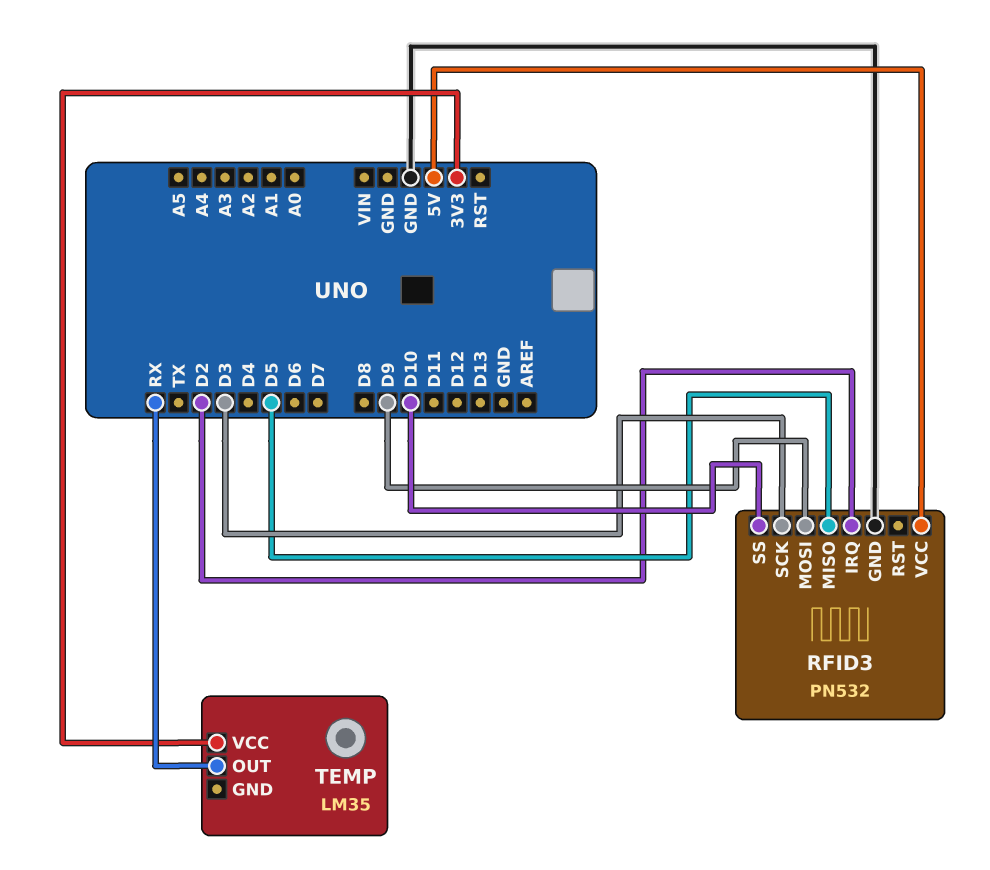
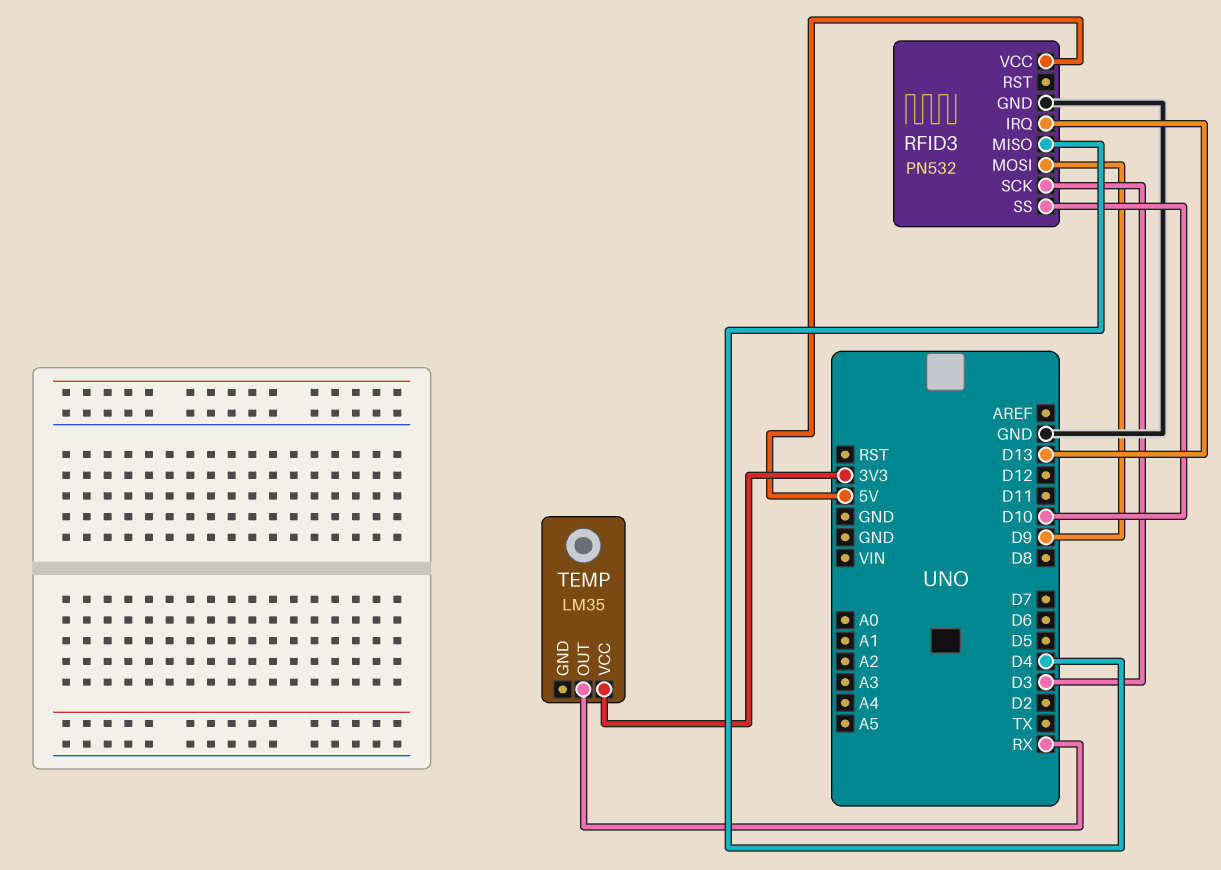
RFID3 pin IRQ: D2 -> D13
RFID3 pin MISO: D5 -> D4

